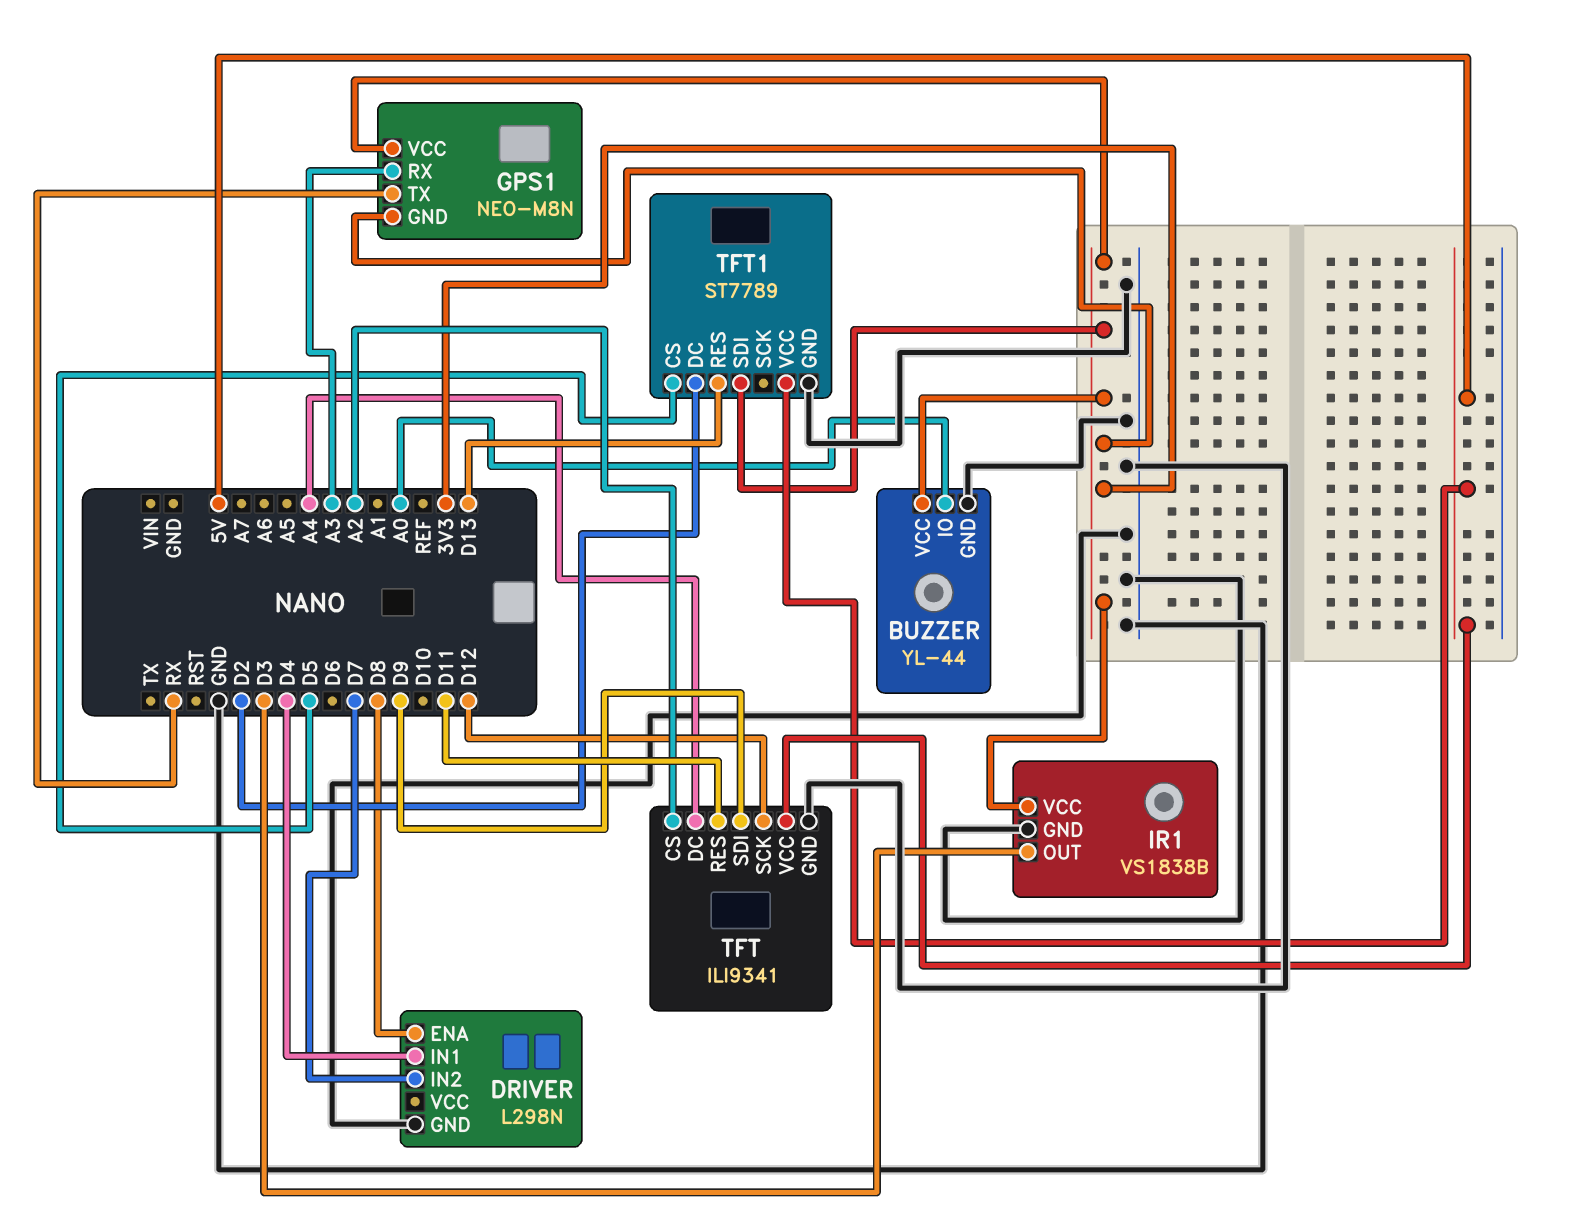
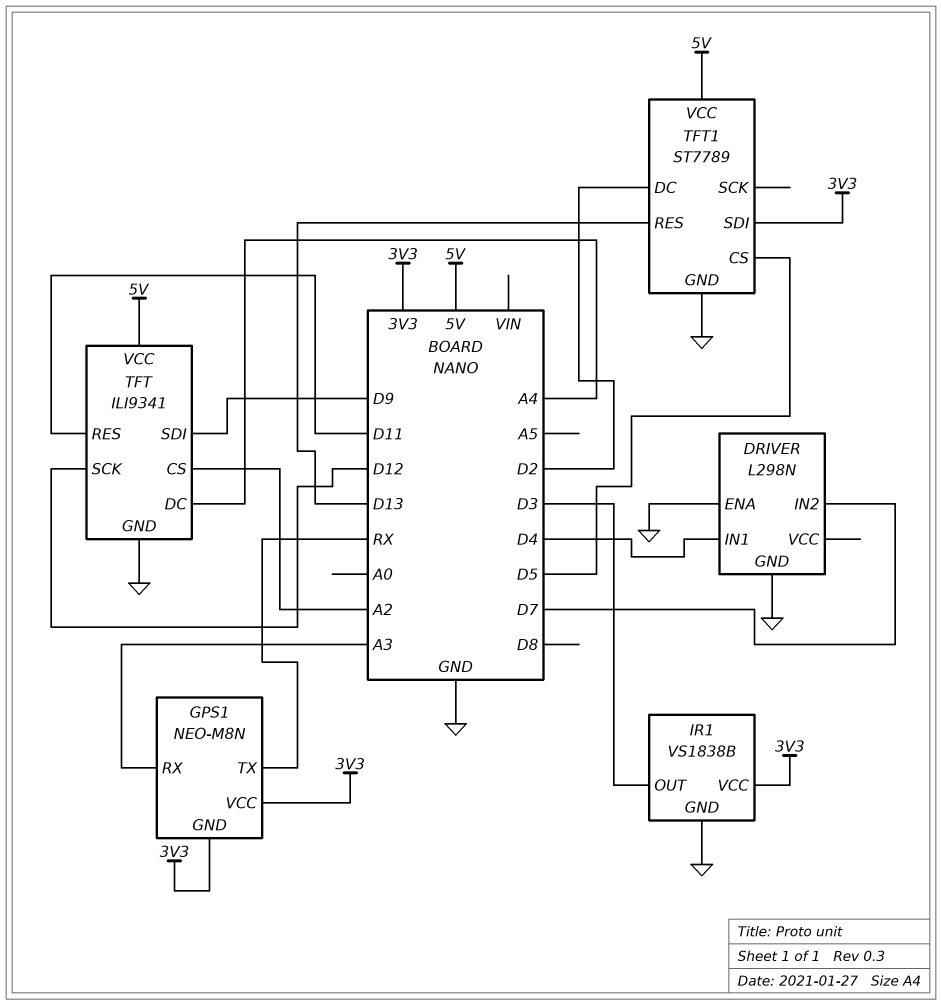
BUZZER: YL-44 -> none
BUZZER pin GND: GND -> none
BUZZER pin IO: A0 -> none
BUZZER pin VCC: 3V3 -> none
DRIVER pin ENA: D8 -> GND

